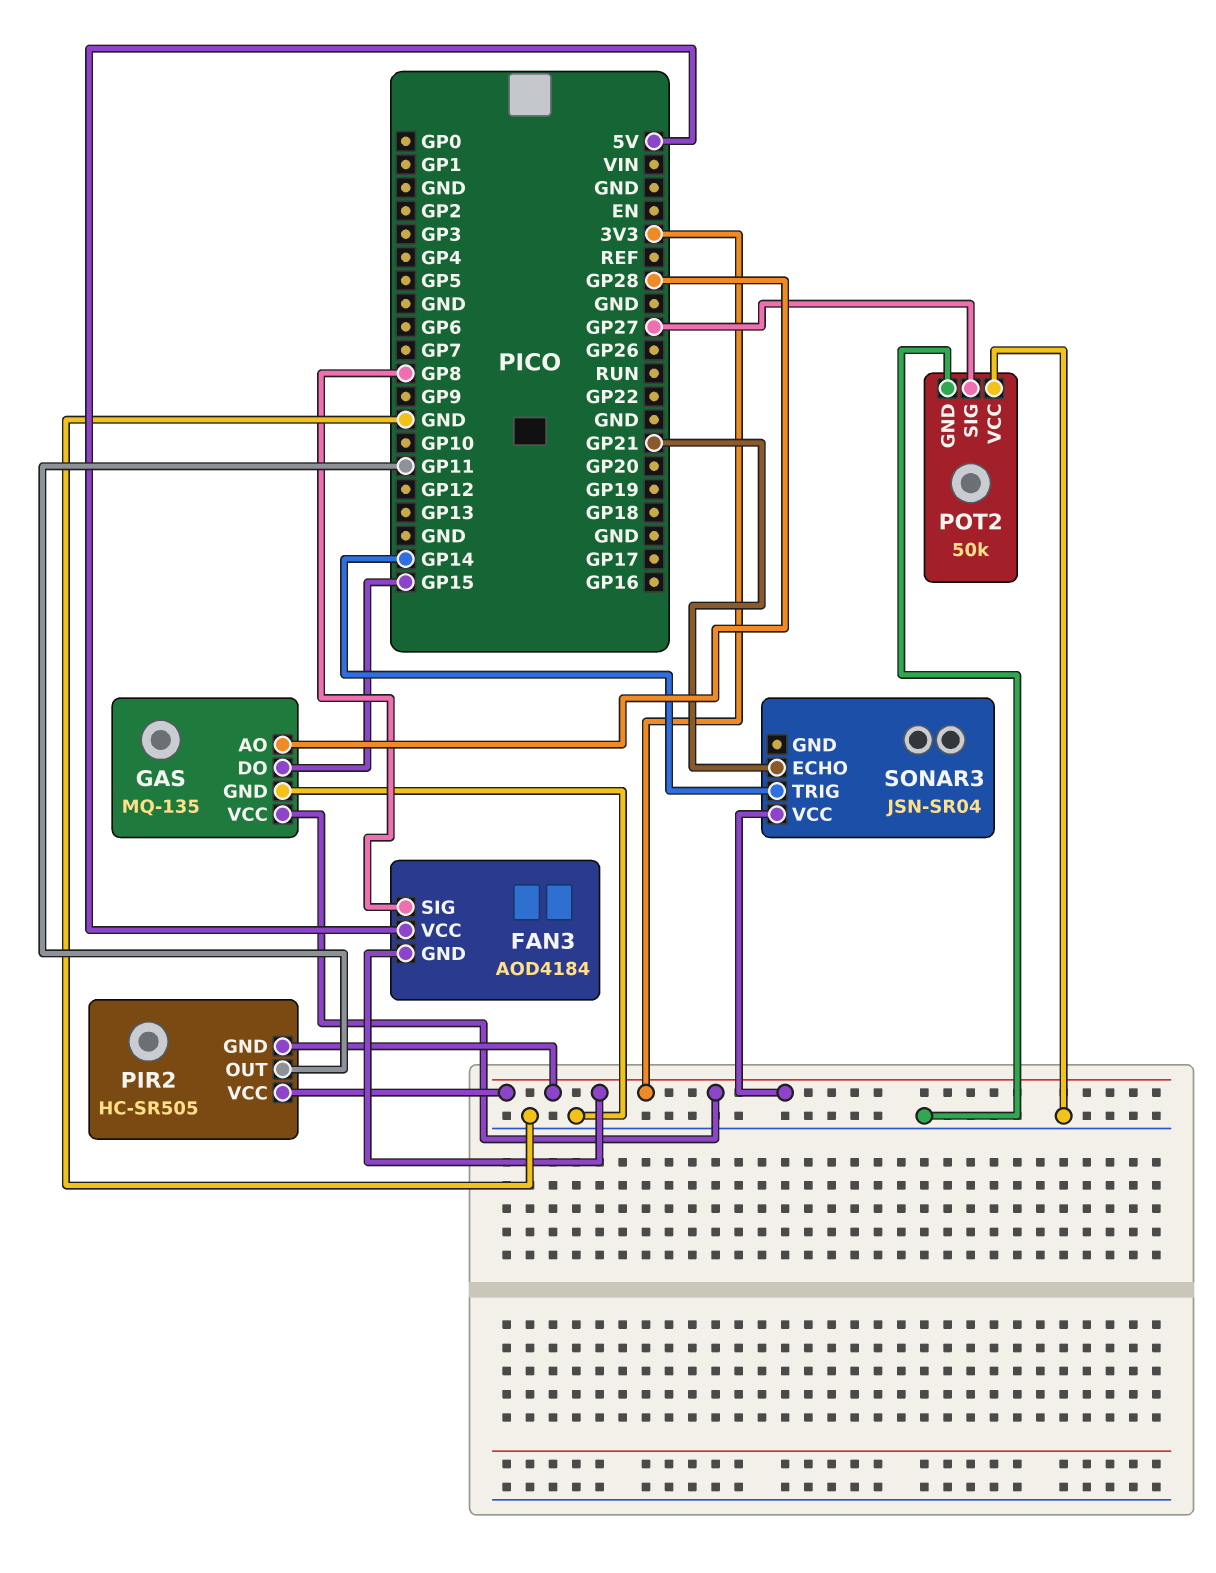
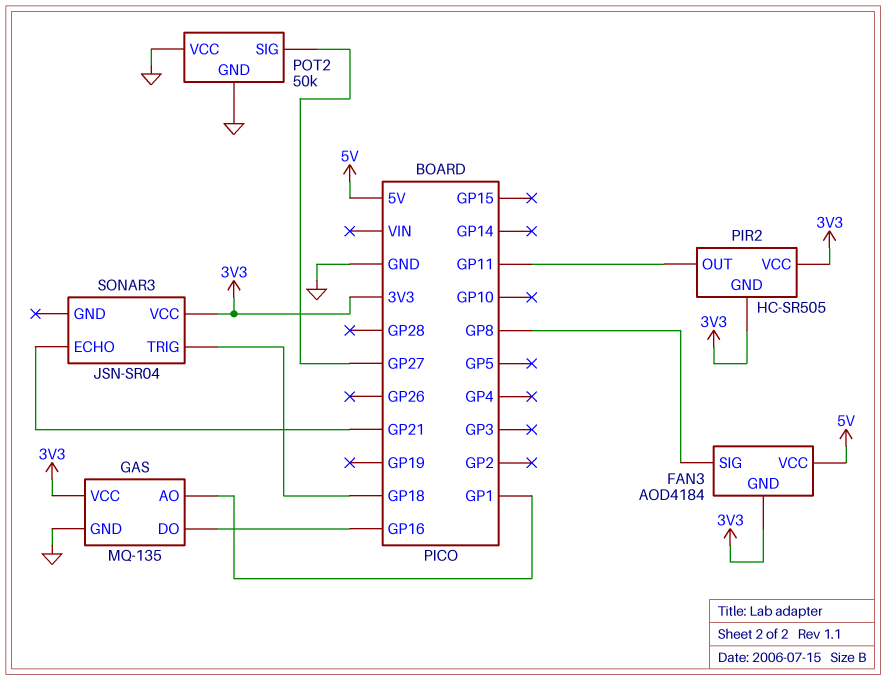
GAS pin AO: GP28 -> GP1
GAS pin DO: GP15 -> GP16
SONAR3 pin TRIG: GP14 -> GP18

